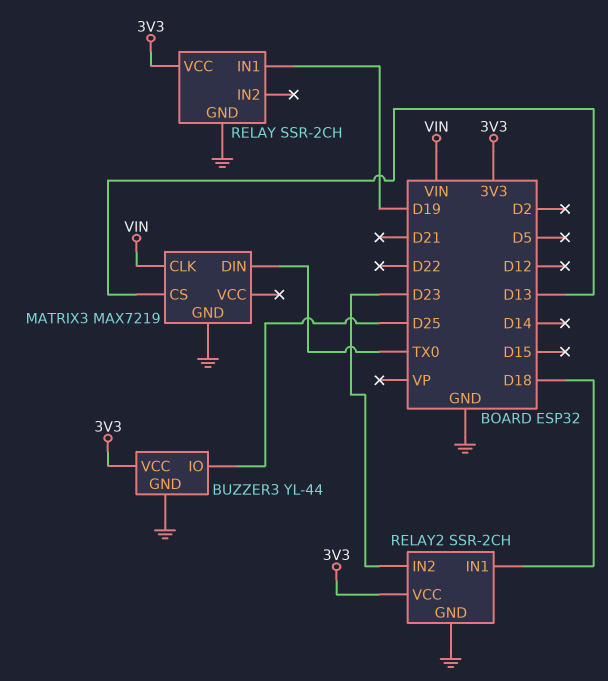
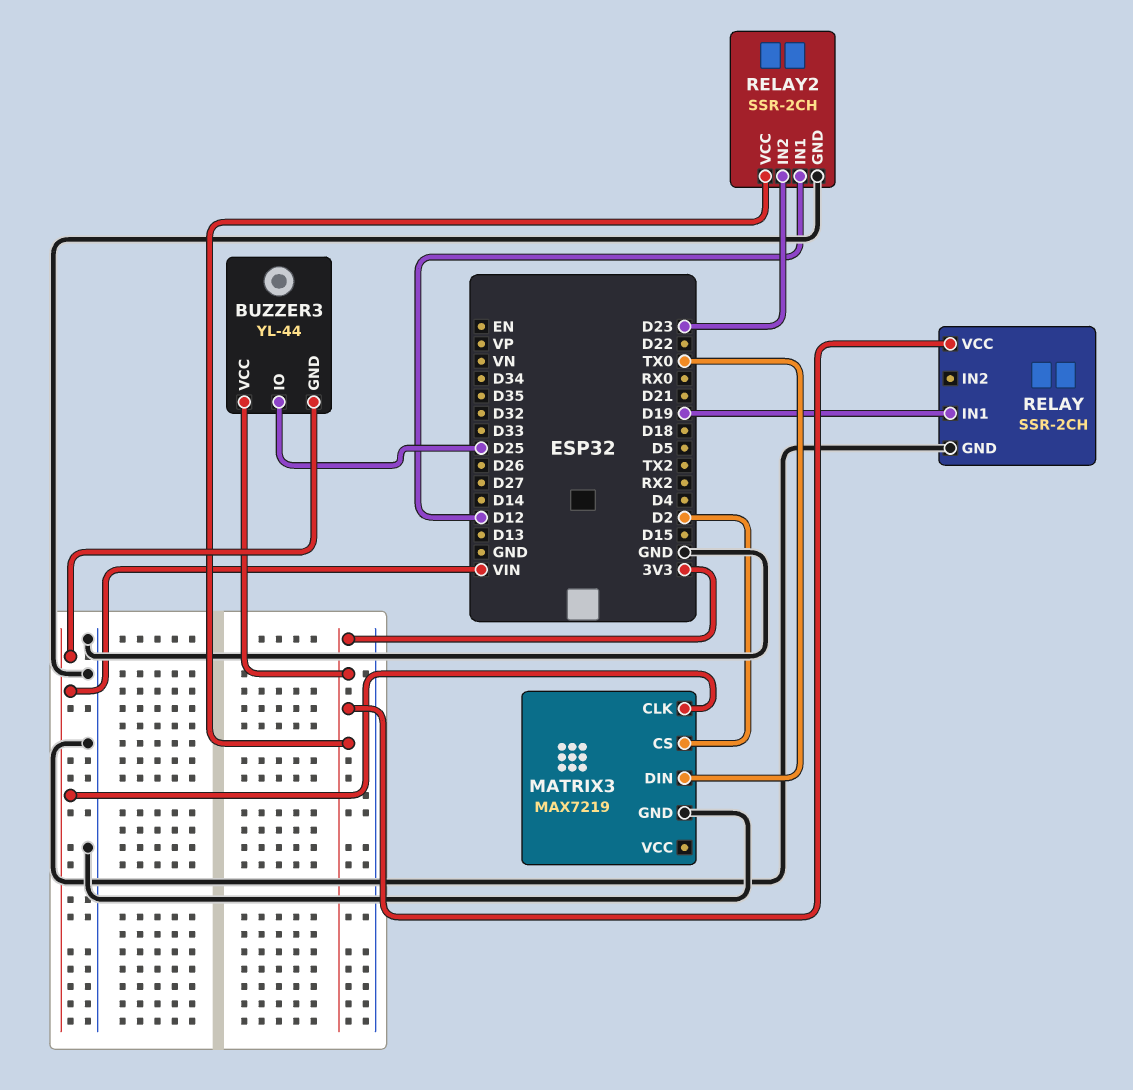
BUZZER3 pin GND: GND -> VIN
MATRIX3 pin CS: D13 -> D2
RELAY2 pin IN1: D18 -> D12

